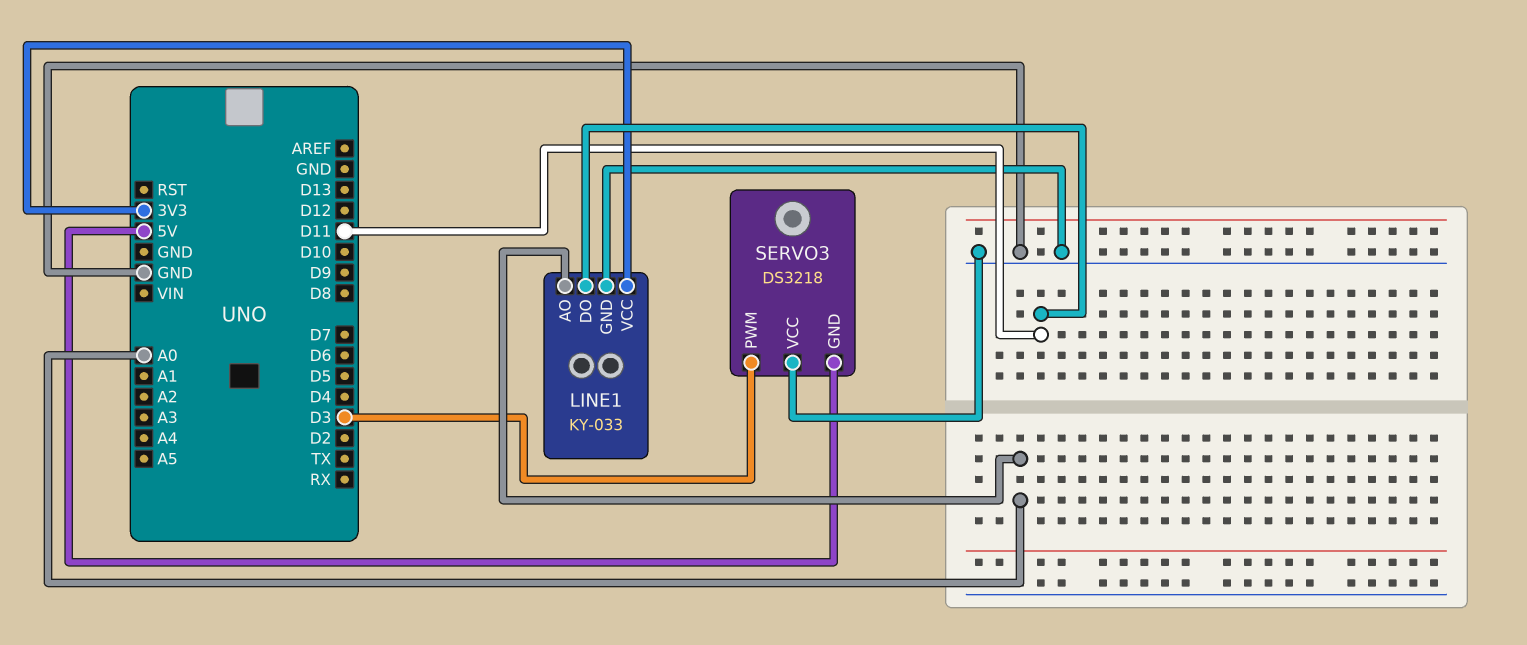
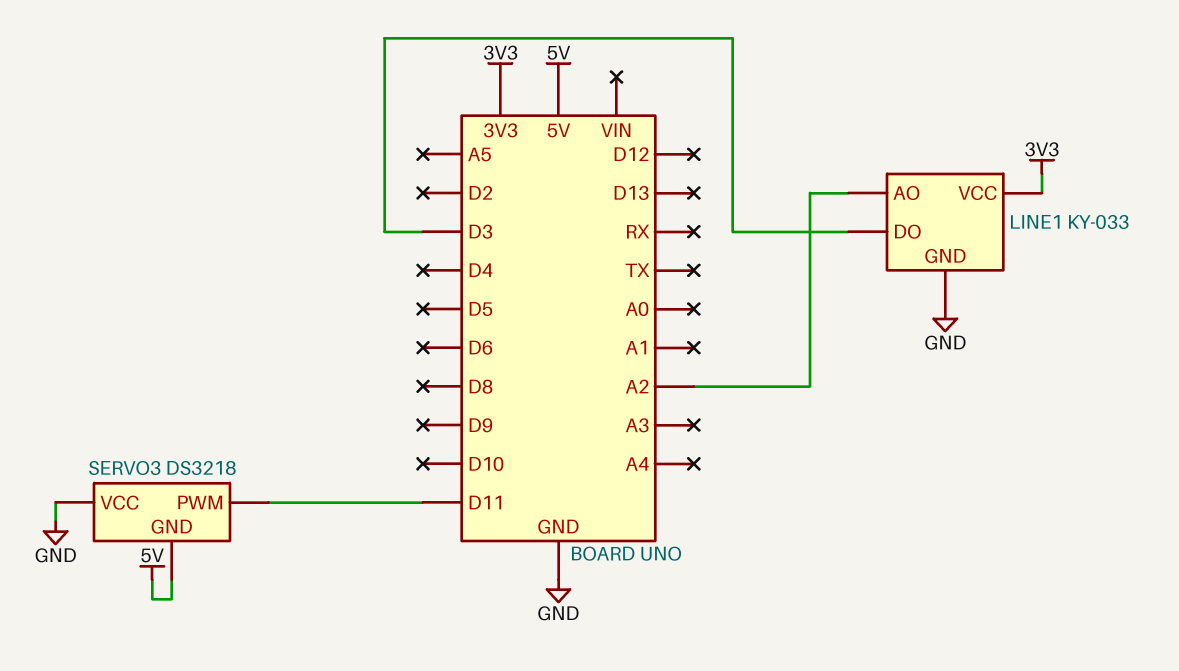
LINE1 pin AO: A0 -> A2
LINE1 pin DO: D11 -> D3
SERVO3 pin PWM: D3 -> D11

